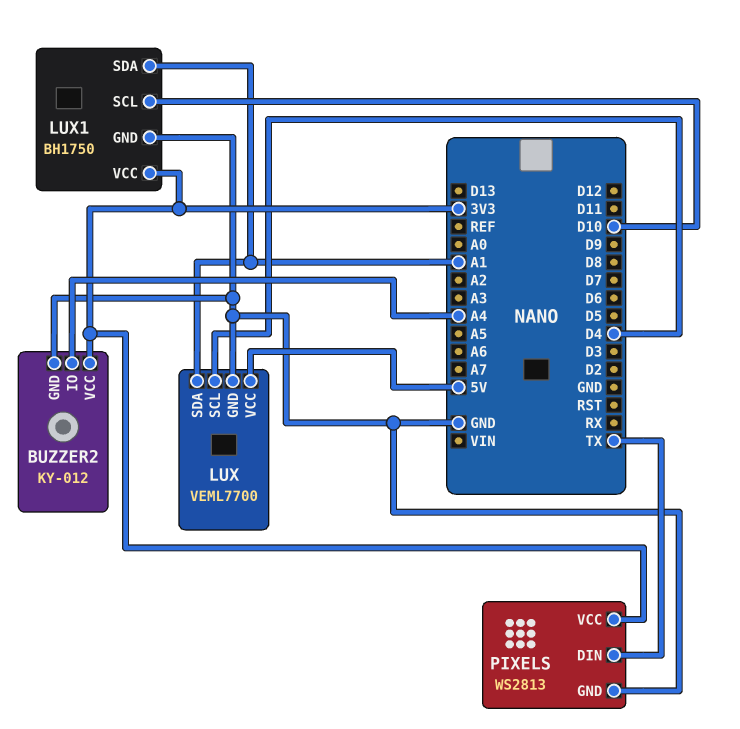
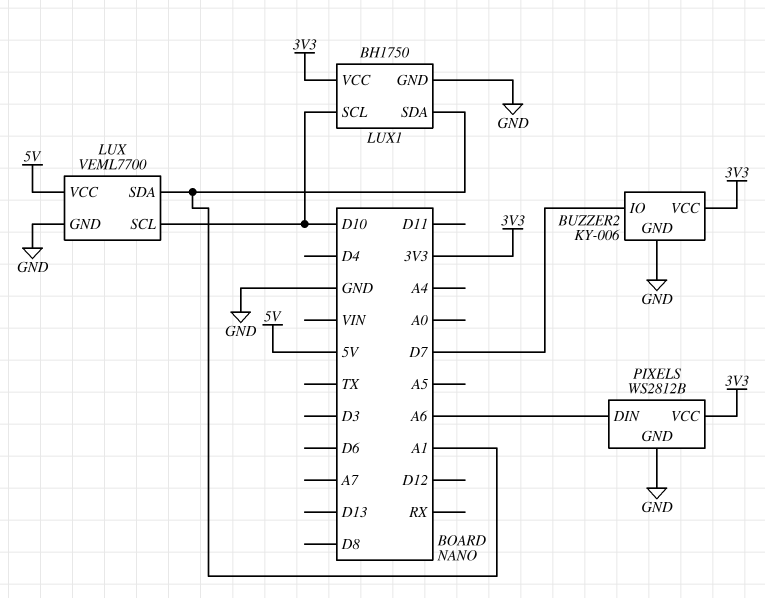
BUZZER2: KY-012 -> KY-006
BUZZER2 pin IO: A4 -> D7
LUX pin SCL: D4 -> D10
PIXELS: WS2813 -> WS2812B
PIXELS pin DIN: TX -> A6

